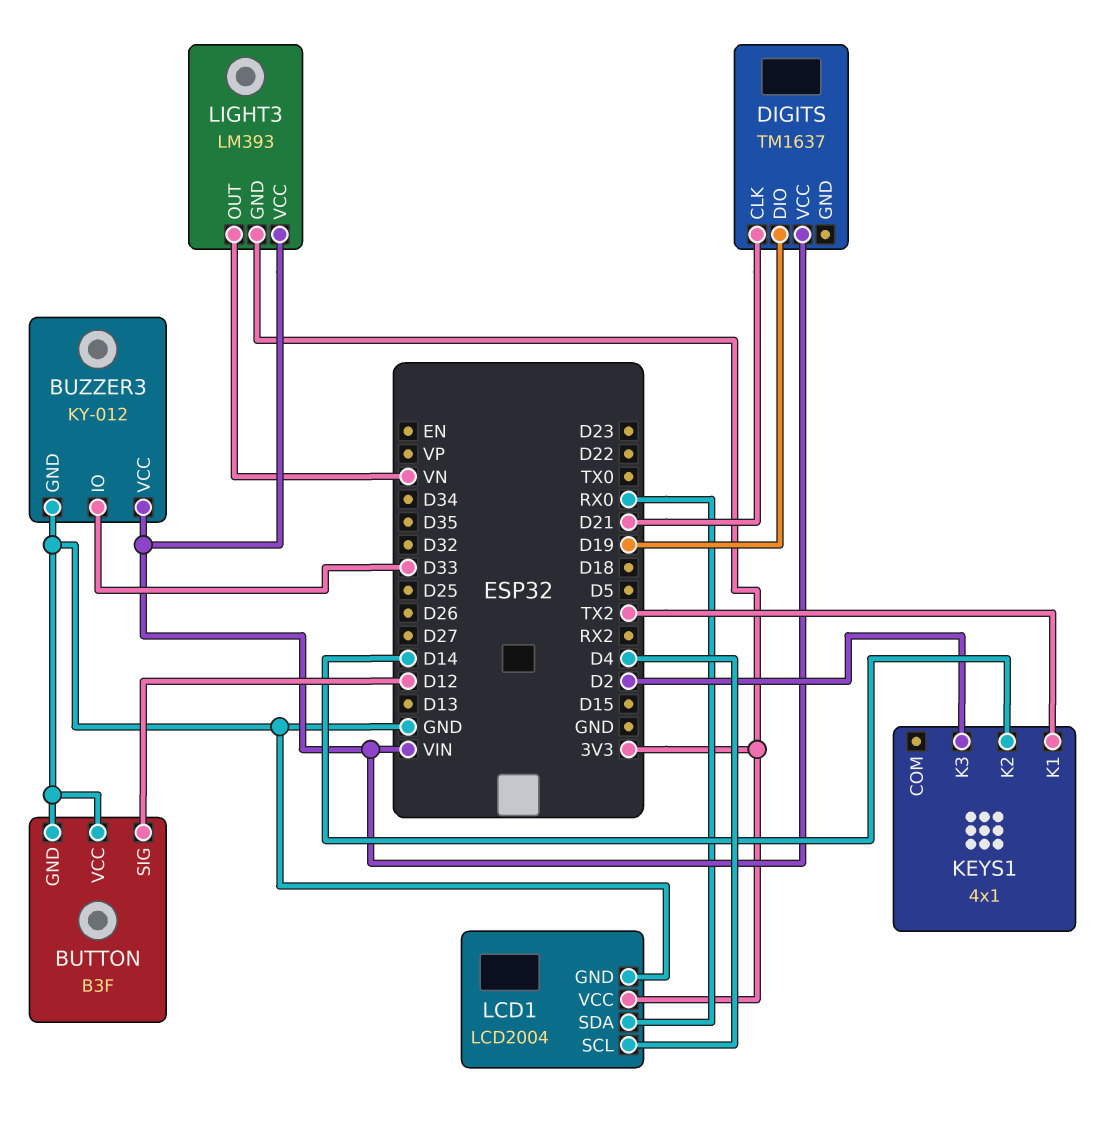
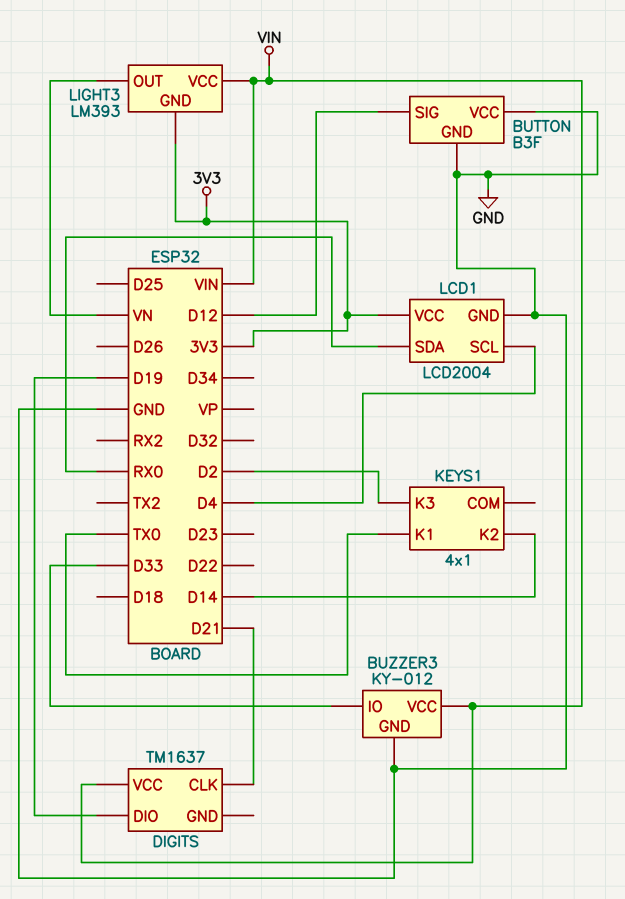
KEYS1 pin K1: TX2 -> TX0

